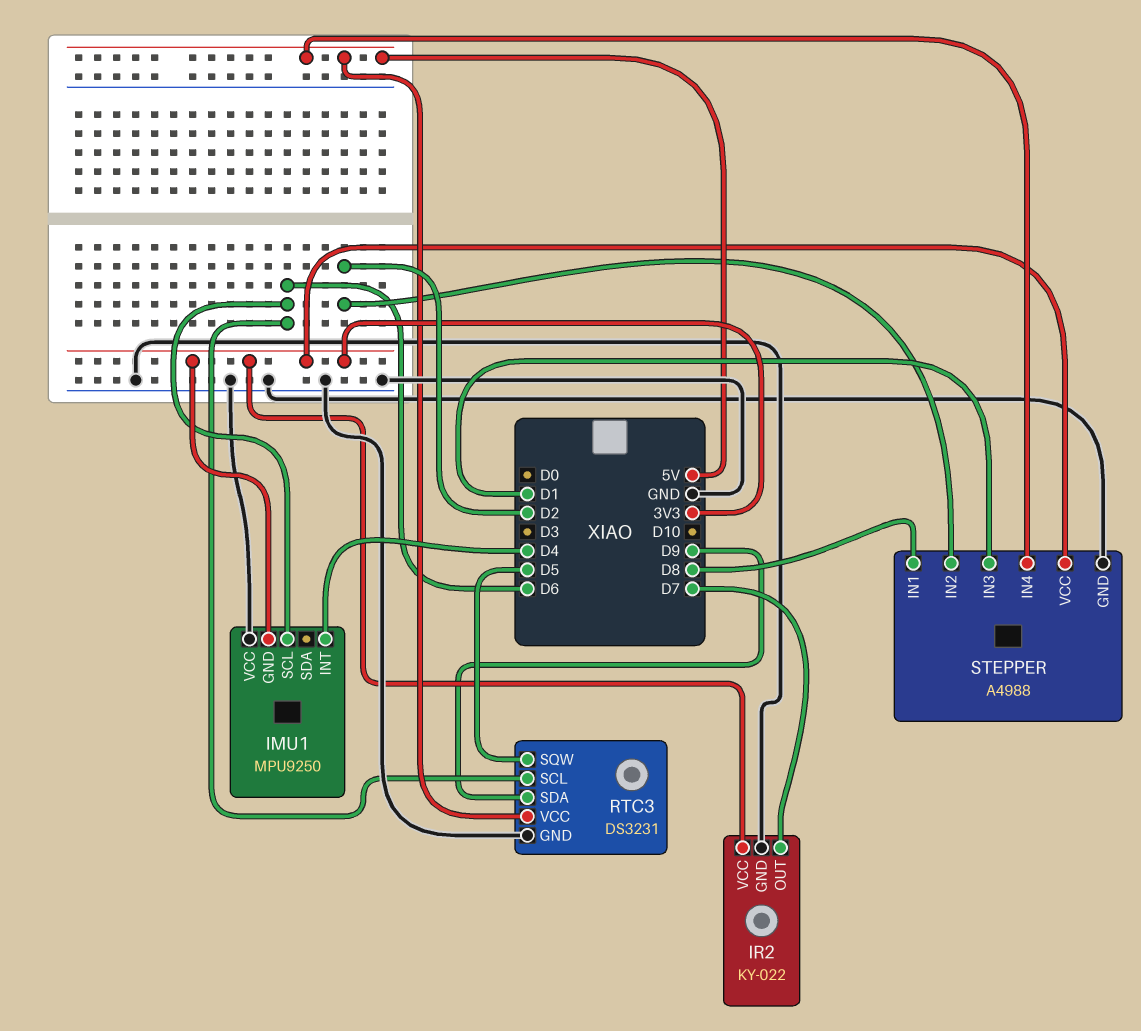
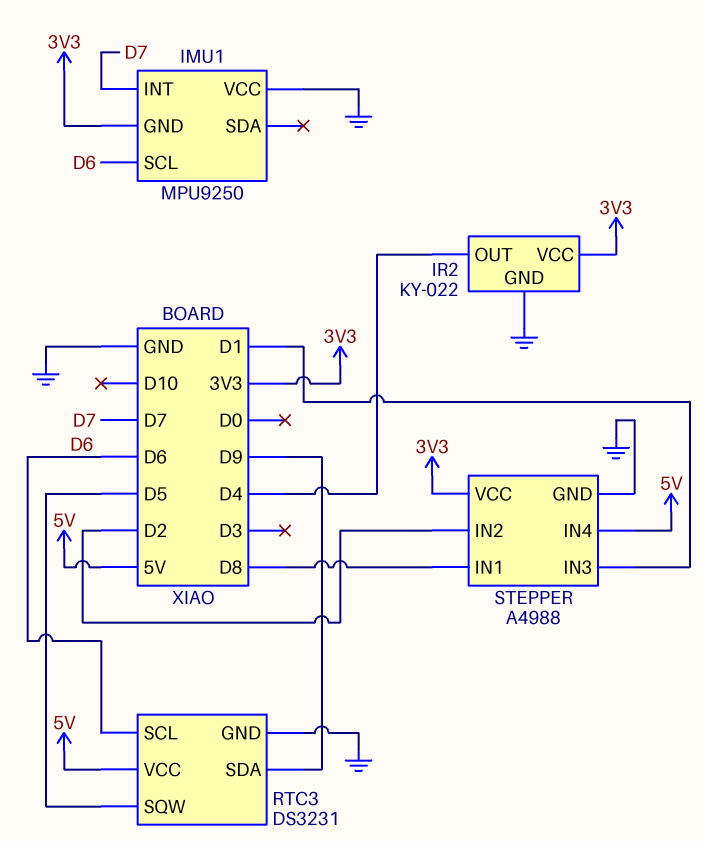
IMU1 pin INT: D4 -> D7
IR2 pin OUT: D7 -> D4

